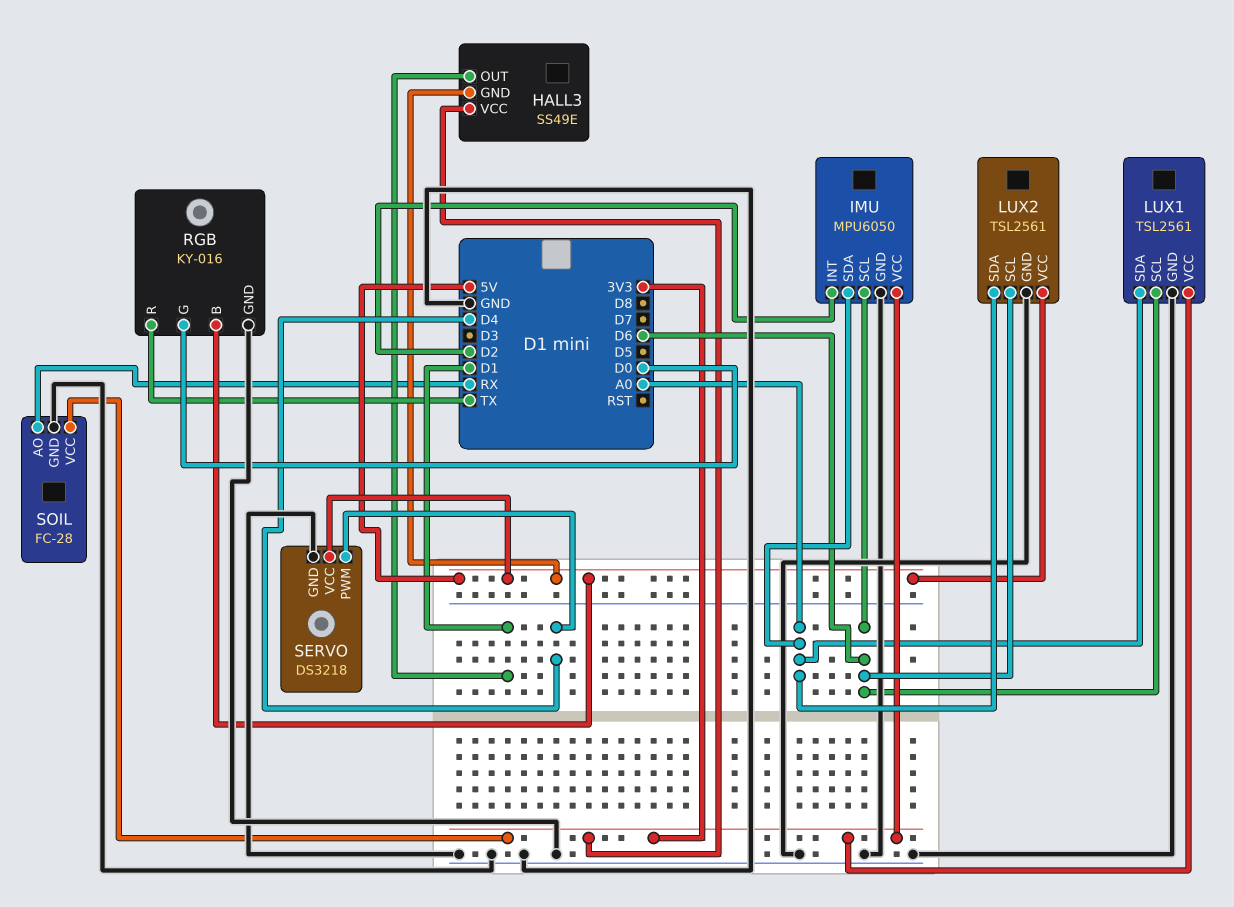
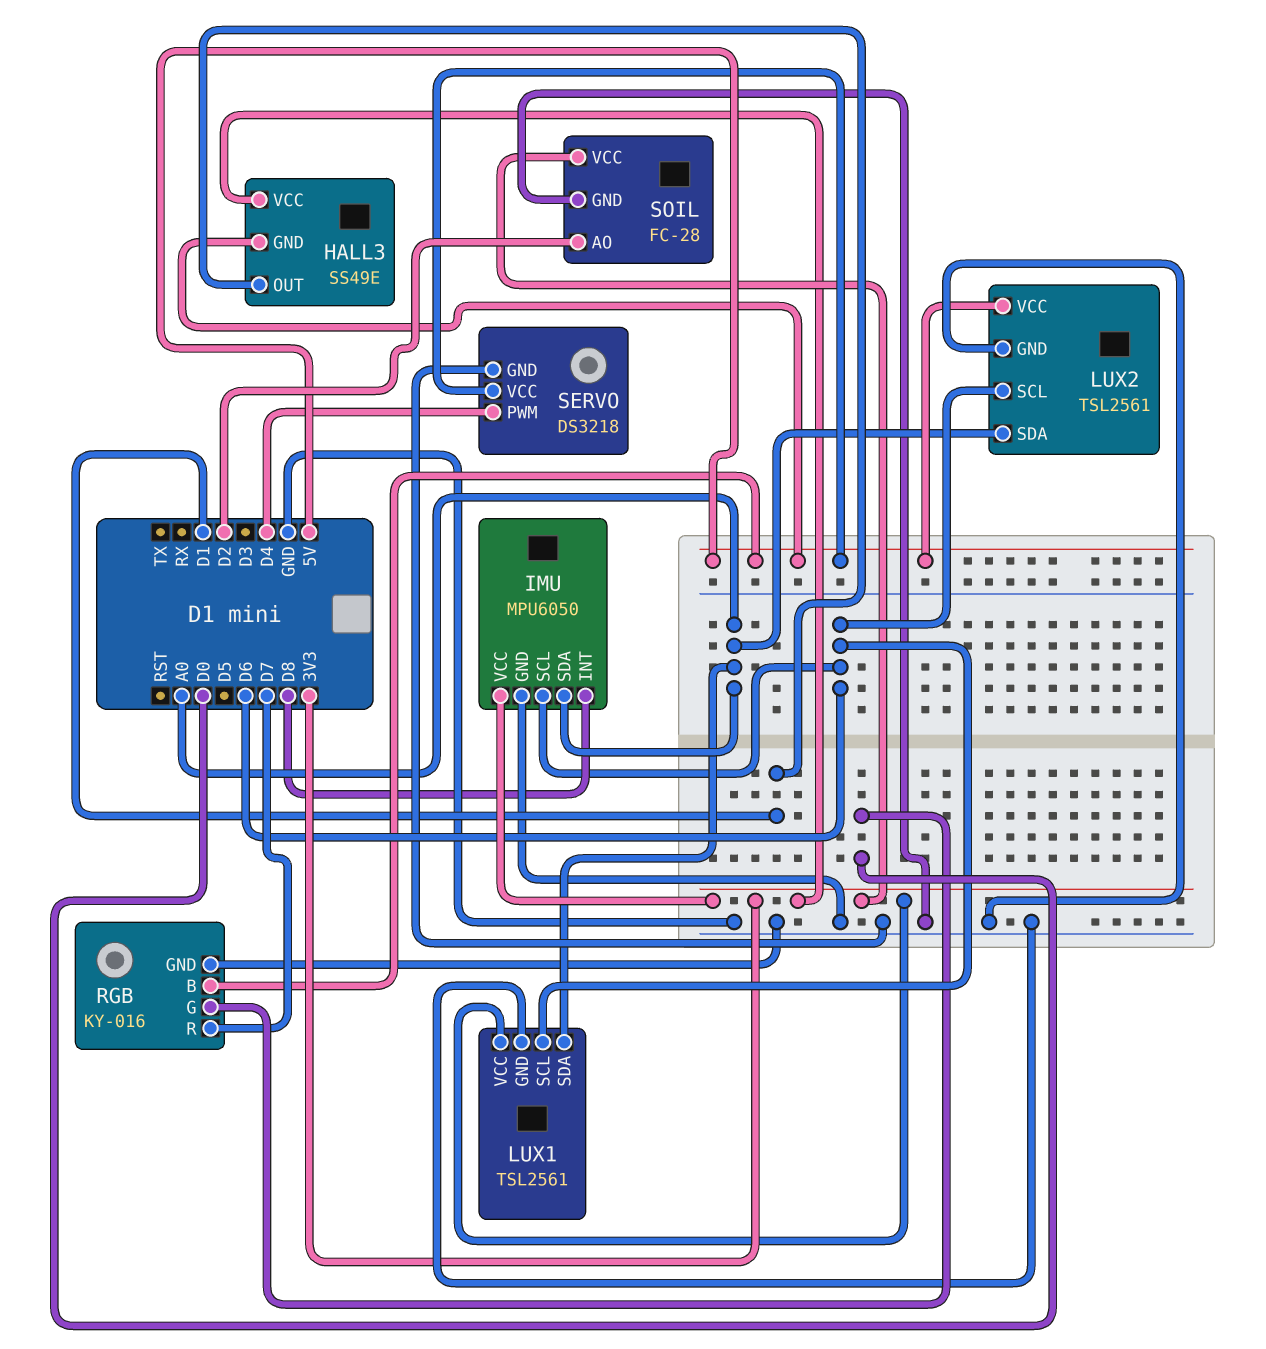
IMU pin INT: D2 -> D8
RGB pin R: TX -> D7
SOIL pin AO: RX -> D2

